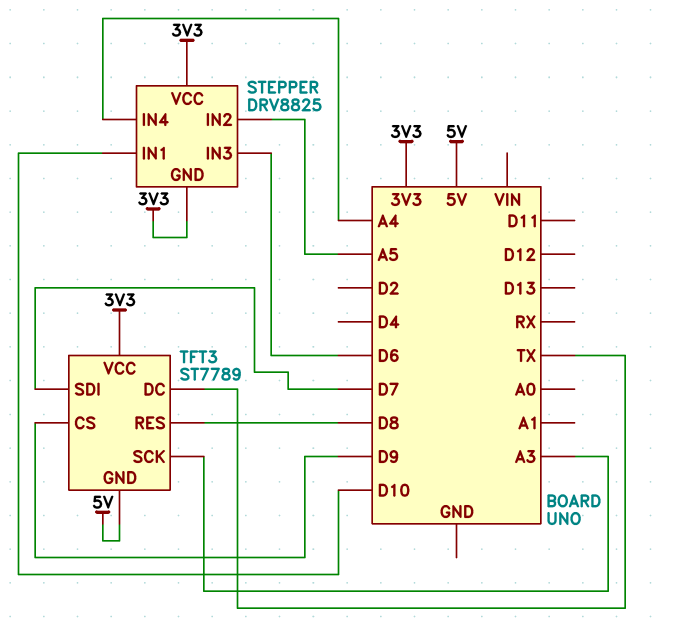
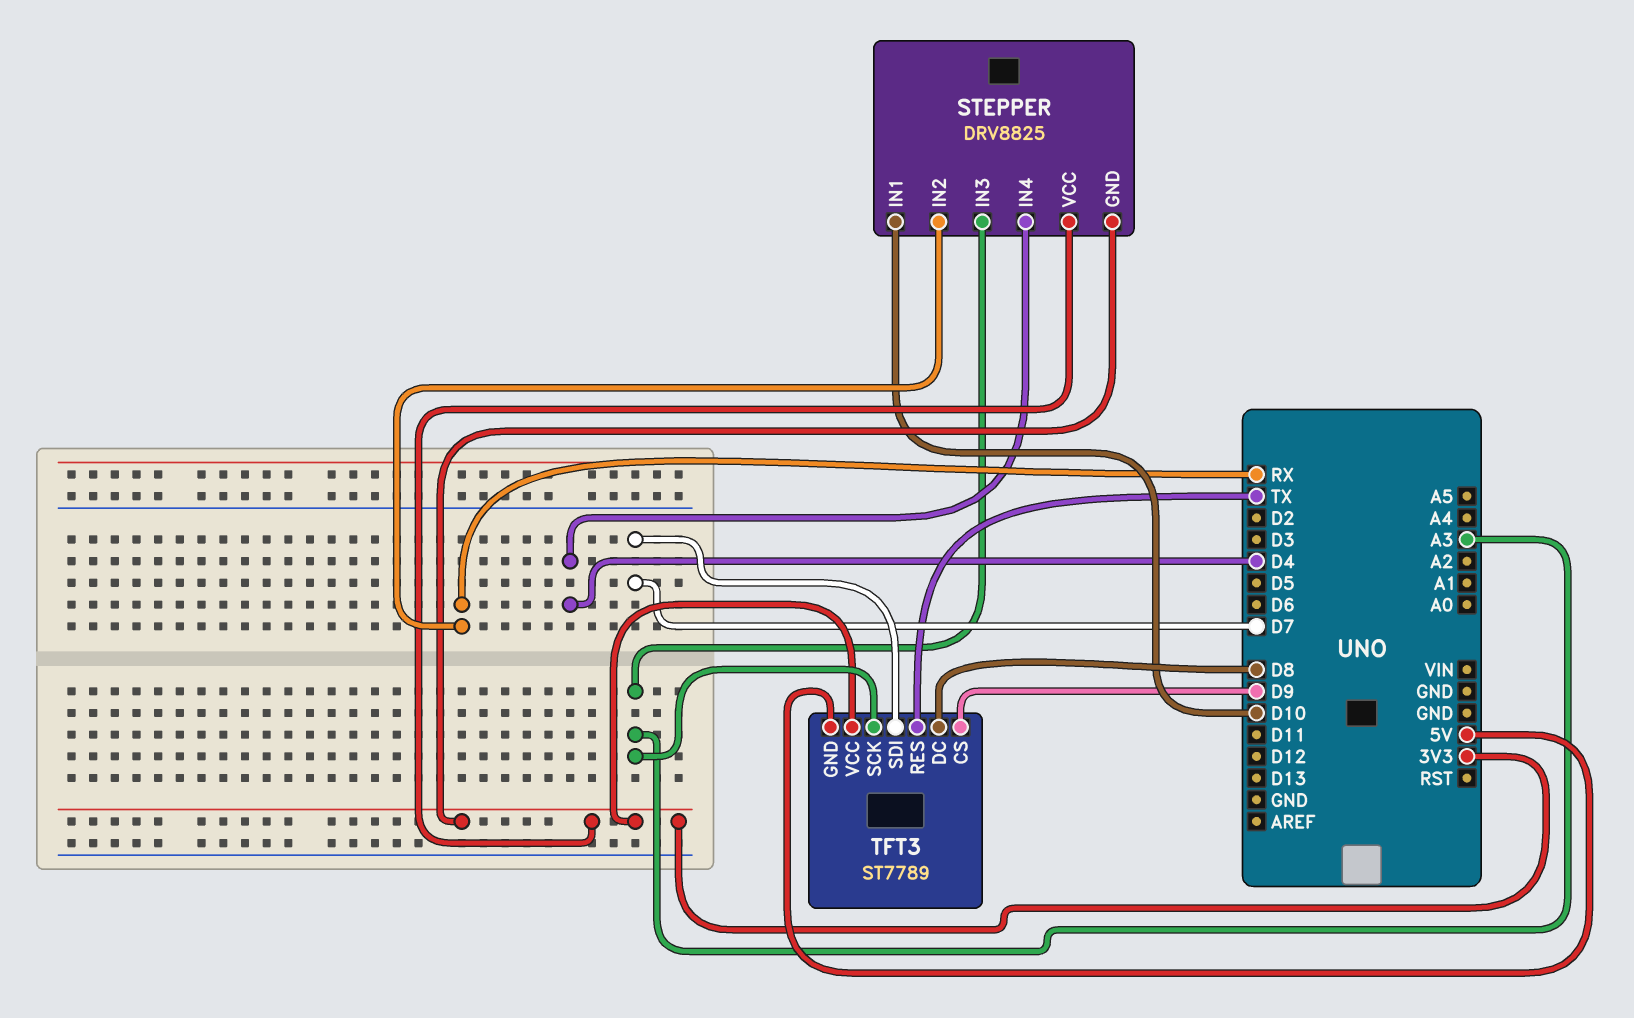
STEPPER pin IN2: A5 -> RX
STEPPER pin IN3: D6 -> A3
STEPPER pin IN4: A4 -> D4
TFT3 pin DC: TX -> D8
TFT3 pin RES: D8 -> TX

